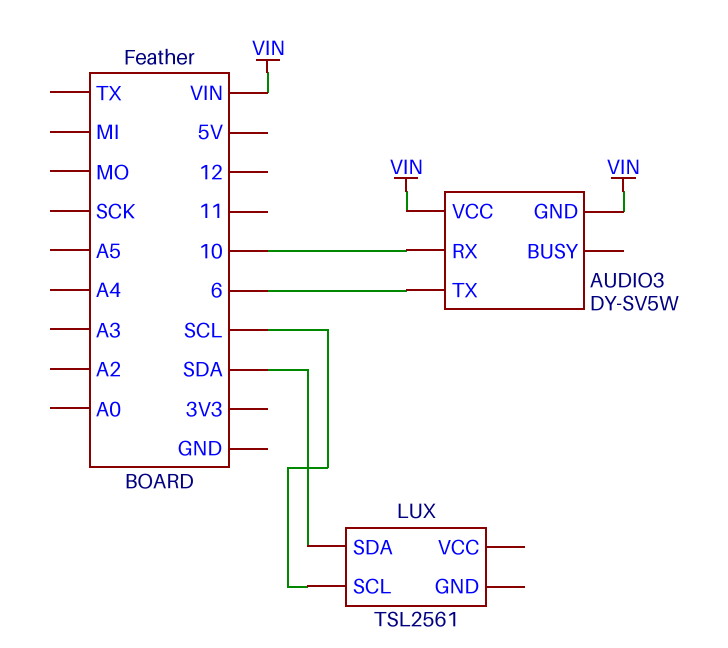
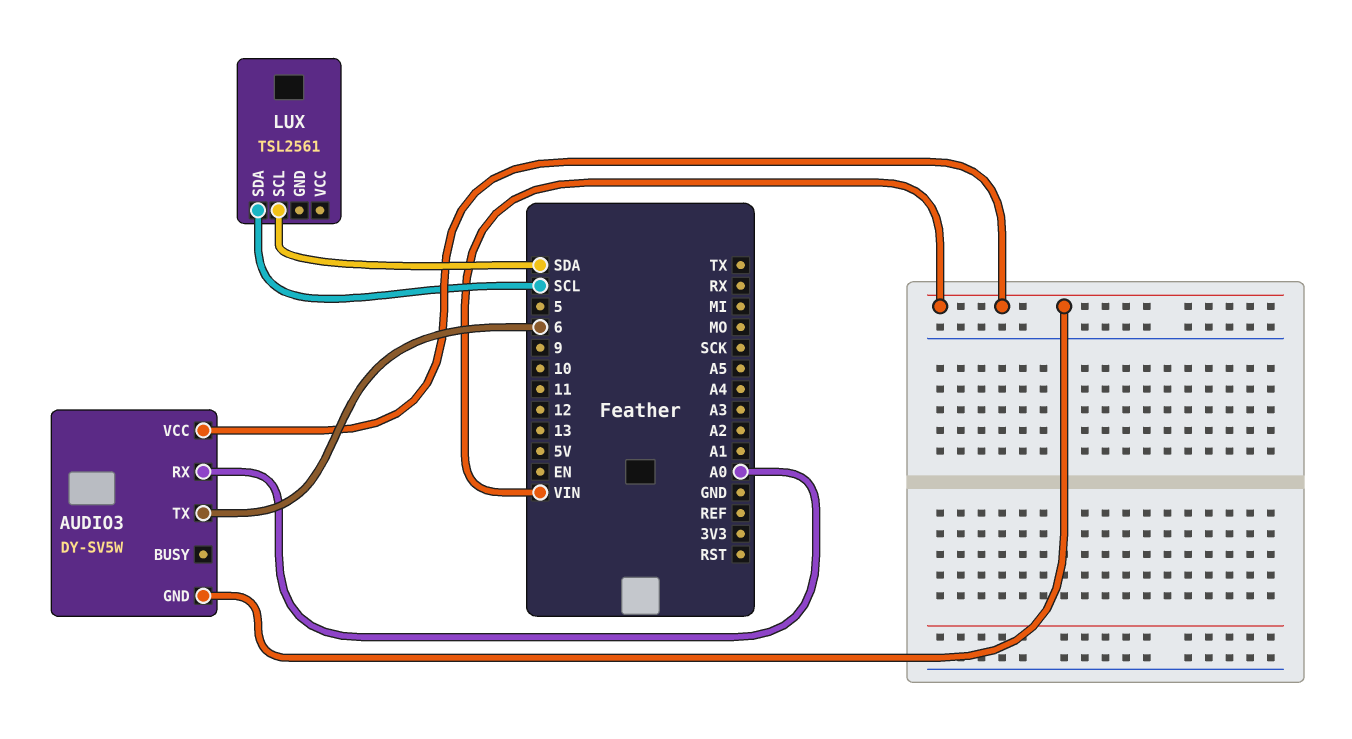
AUDIO3 pin RX: 10 -> A0
LUX pin SCL: SCL -> SDA
LUX pin SDA: SDA -> SCL

